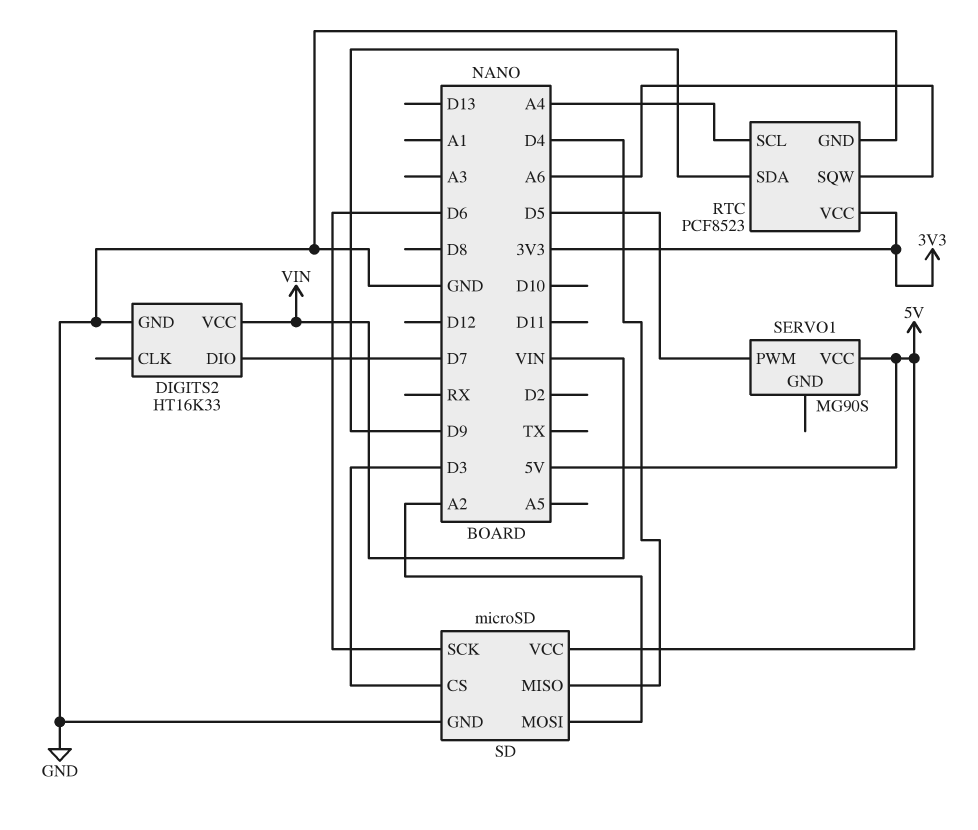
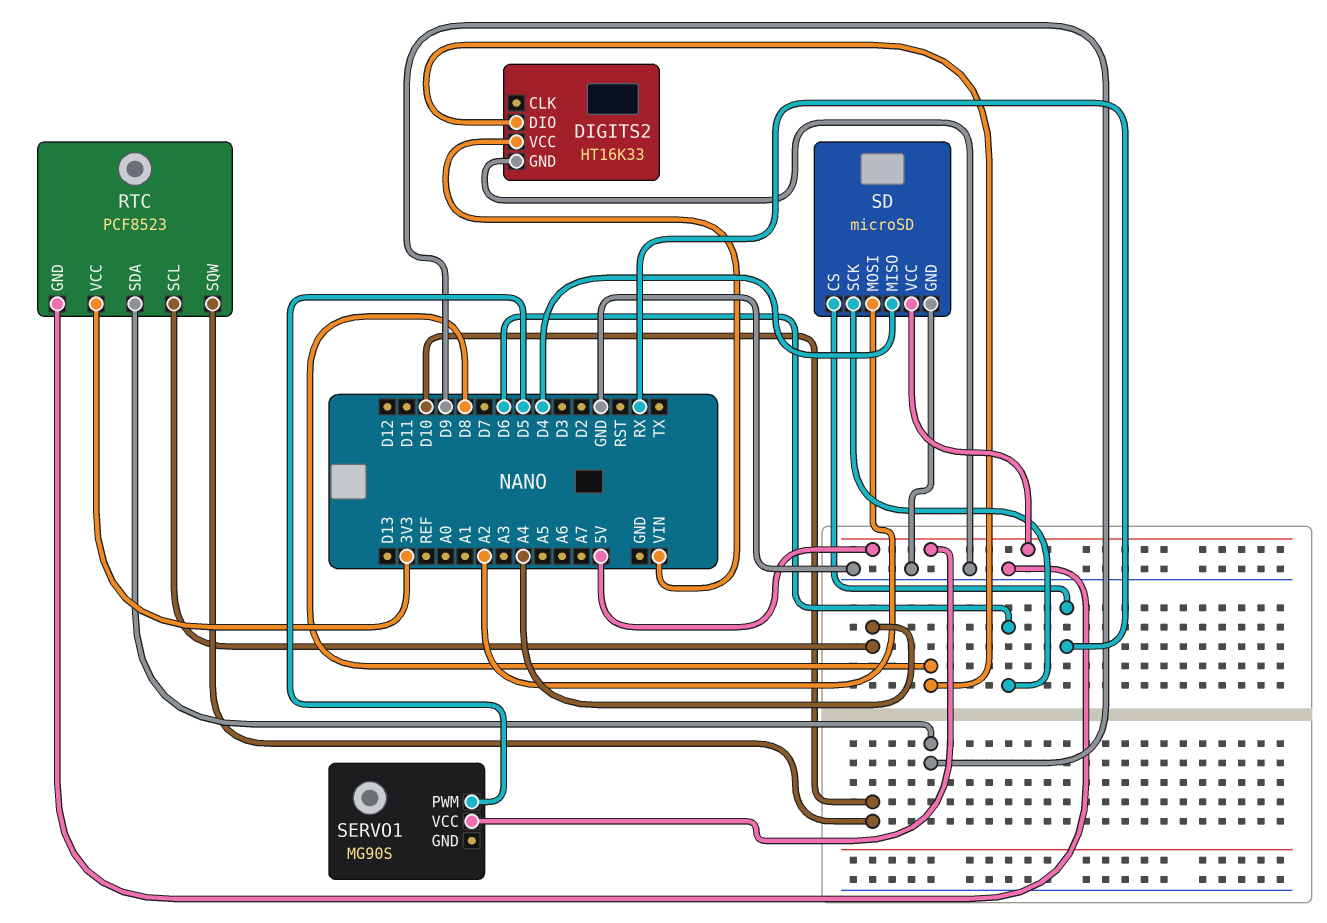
DIGITS2 pin DIO: D7 -> D8
RTC pin SQW: A6 -> D10
SD pin CS: D3 -> RX

